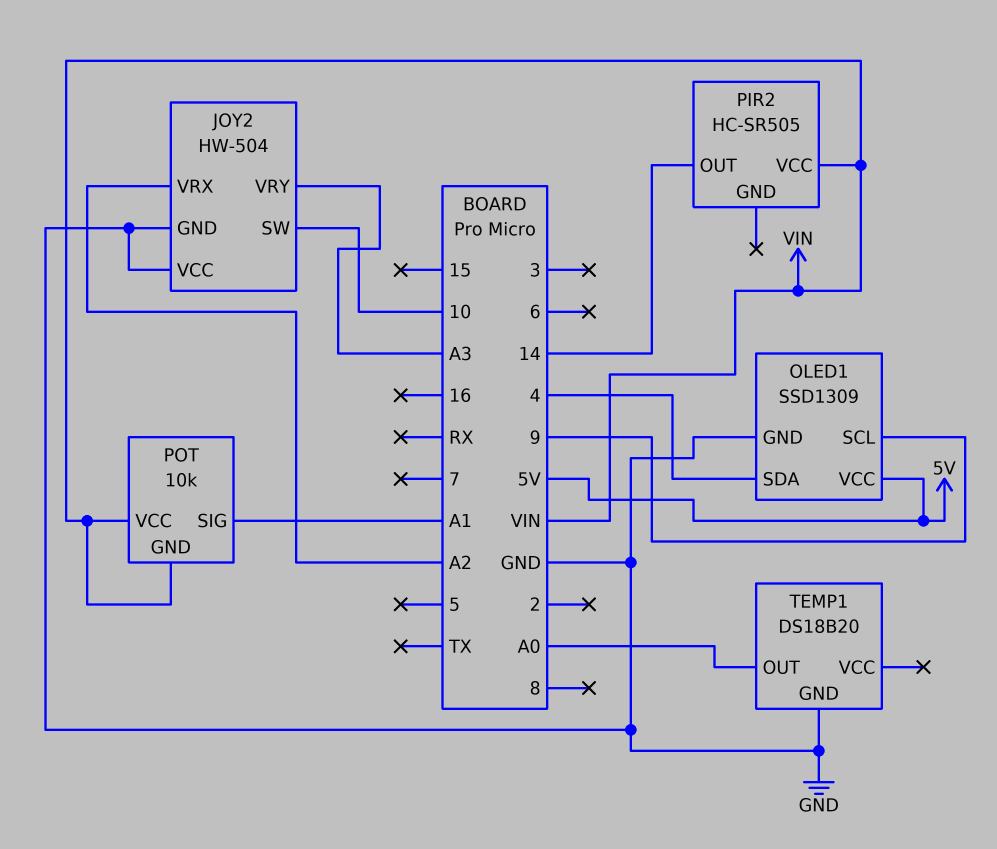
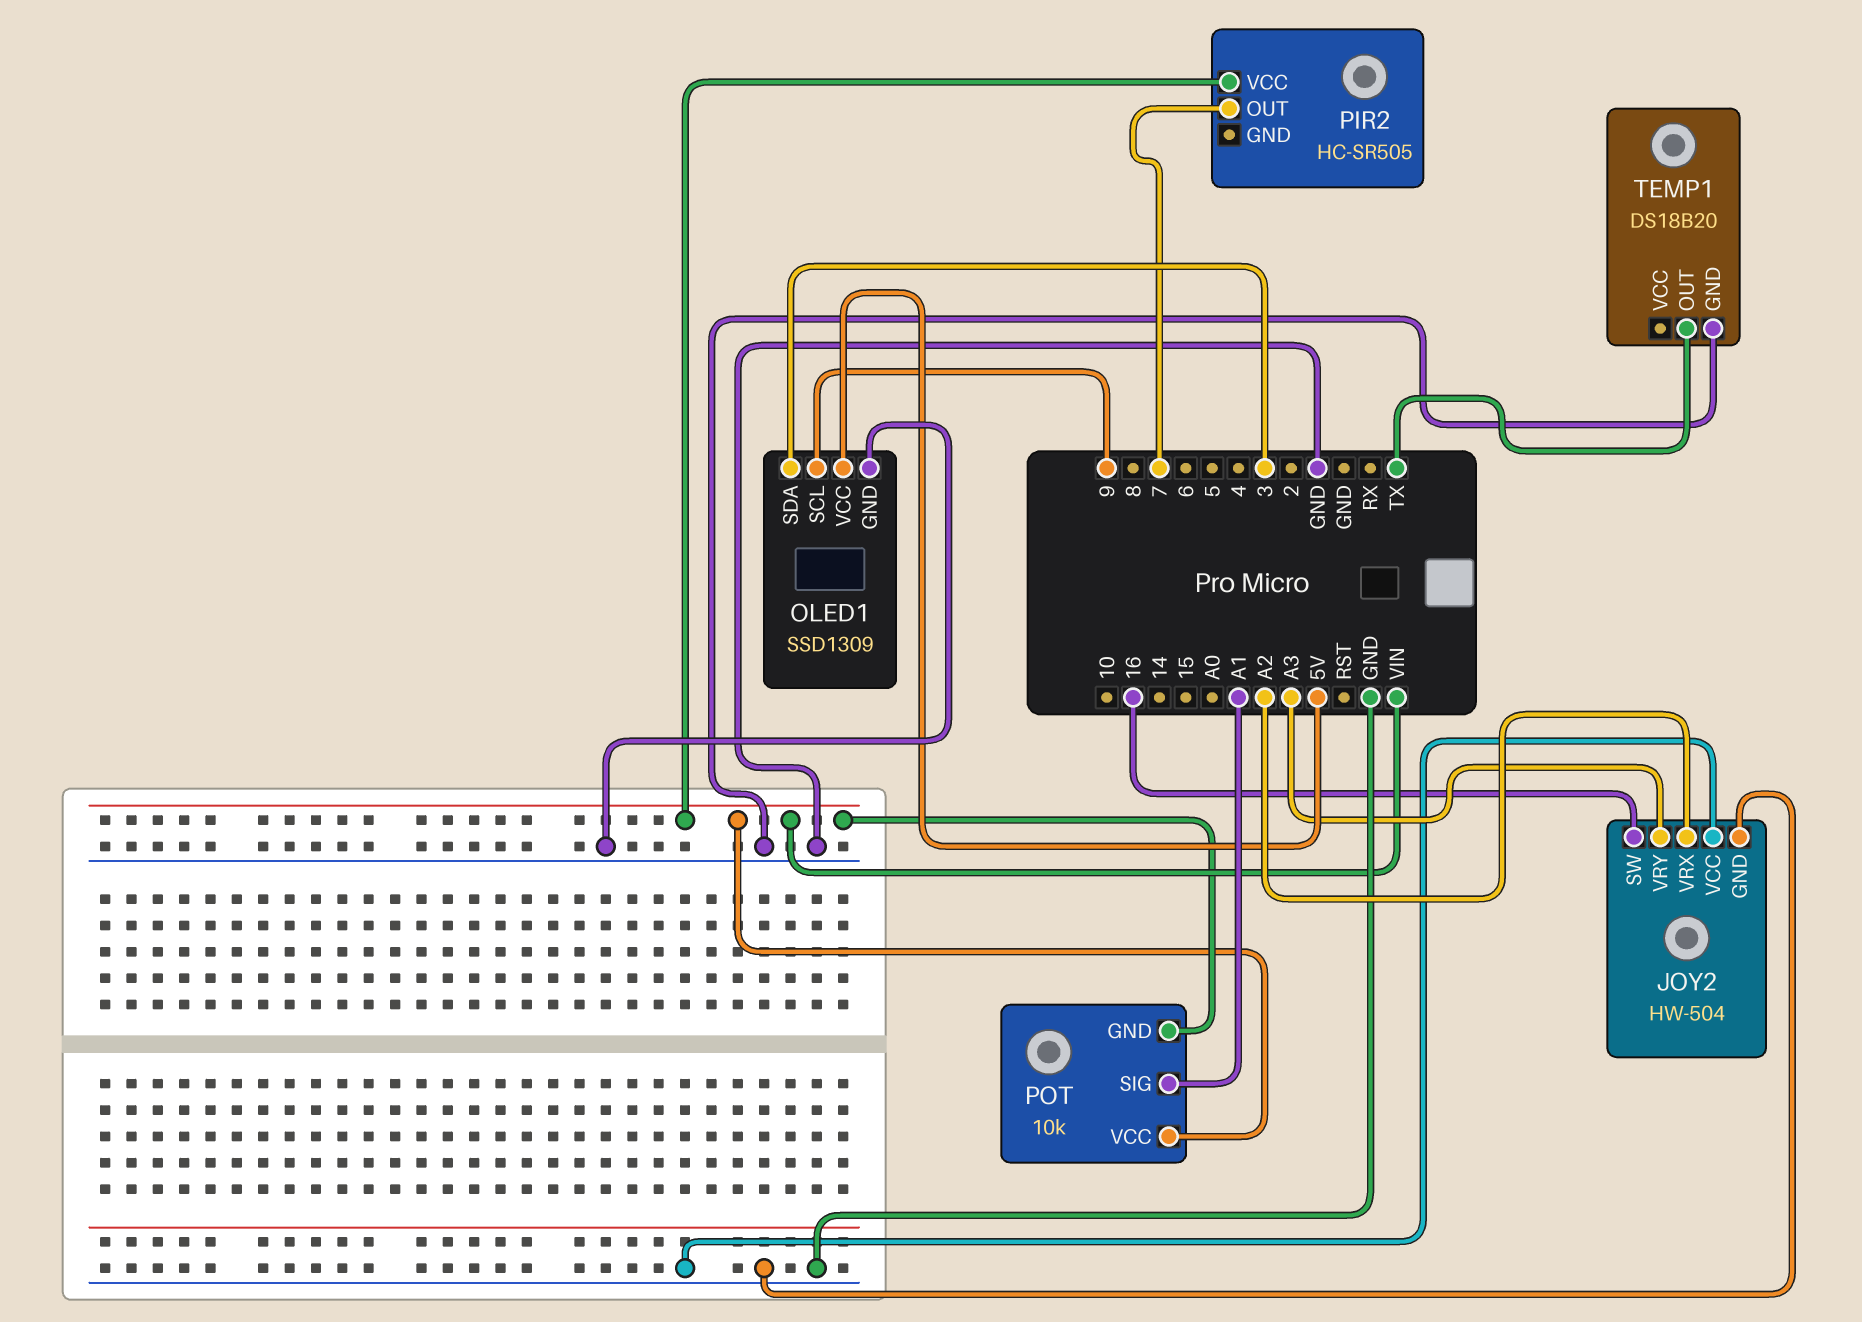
JOY2 pin SW: 10 -> 16
OLED1 pin SDA: 4 -> 3
PIR2 pin OUT: 14 -> 7
TEMP1 pin OUT: A0 -> TX

